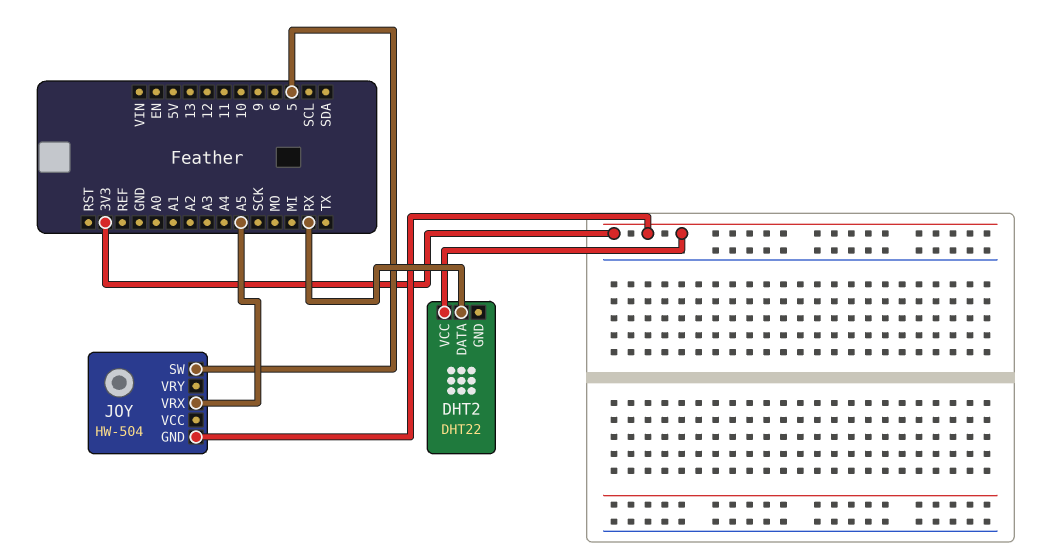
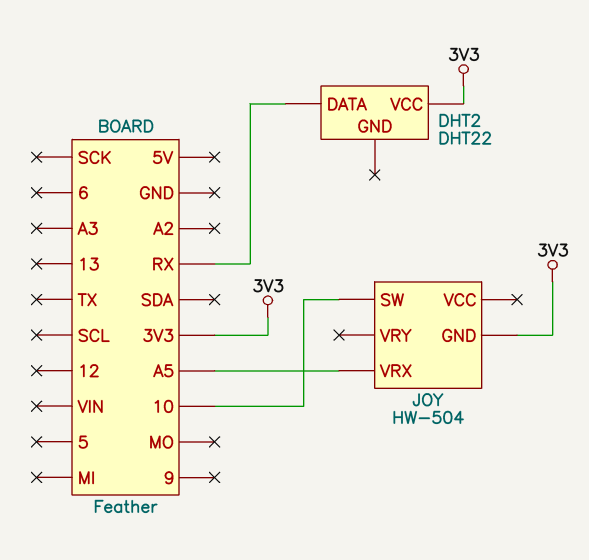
JOY pin SW: 5 -> 10

